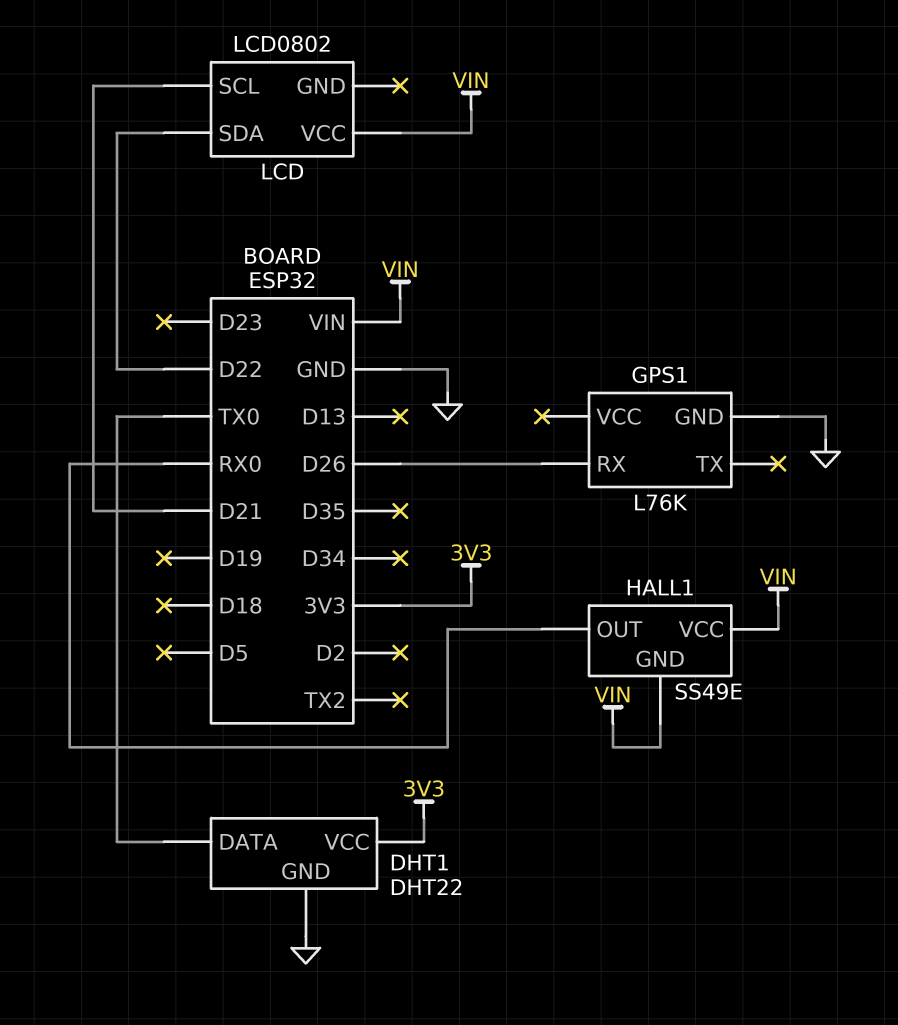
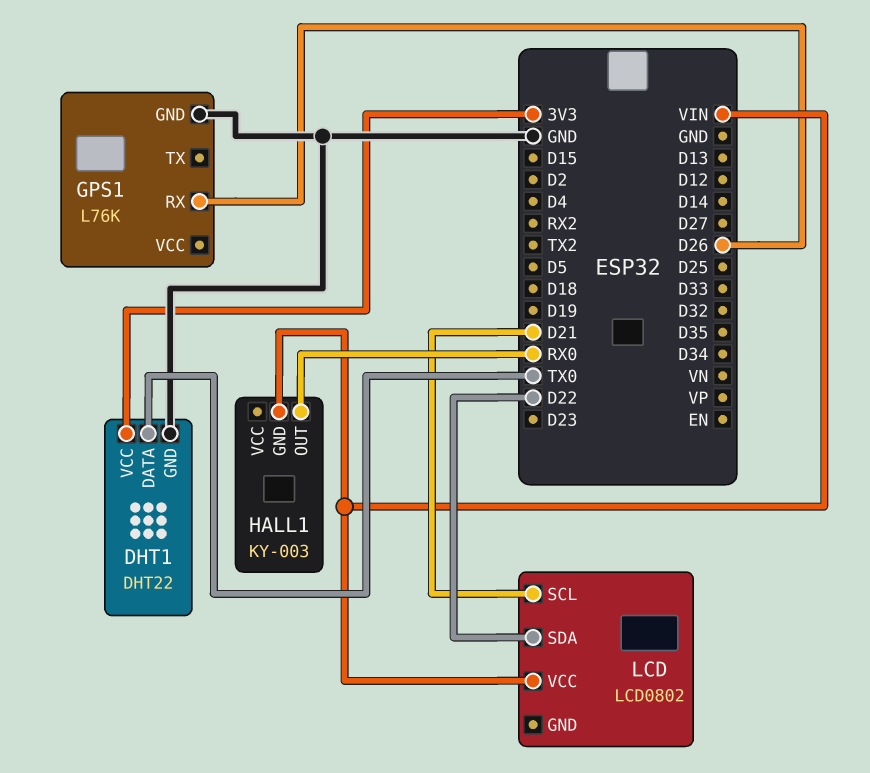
HALL1: SS49E -> KY-003
HALL1 pin VCC: VIN -> none

